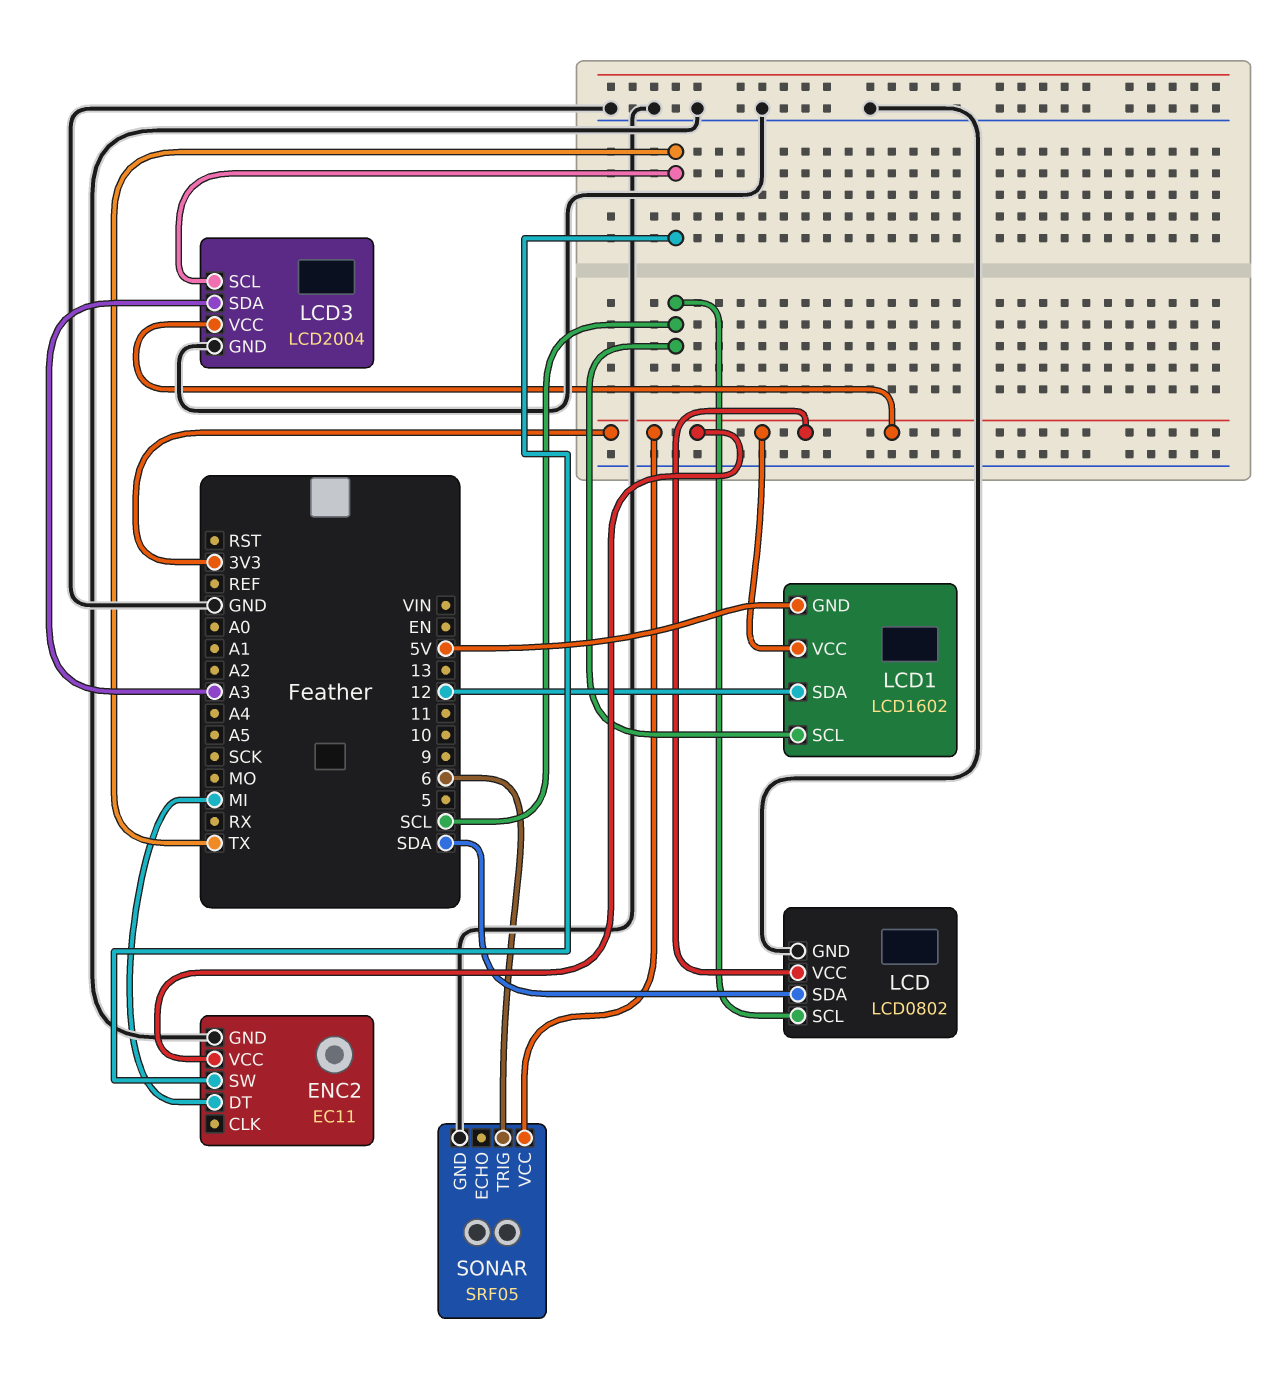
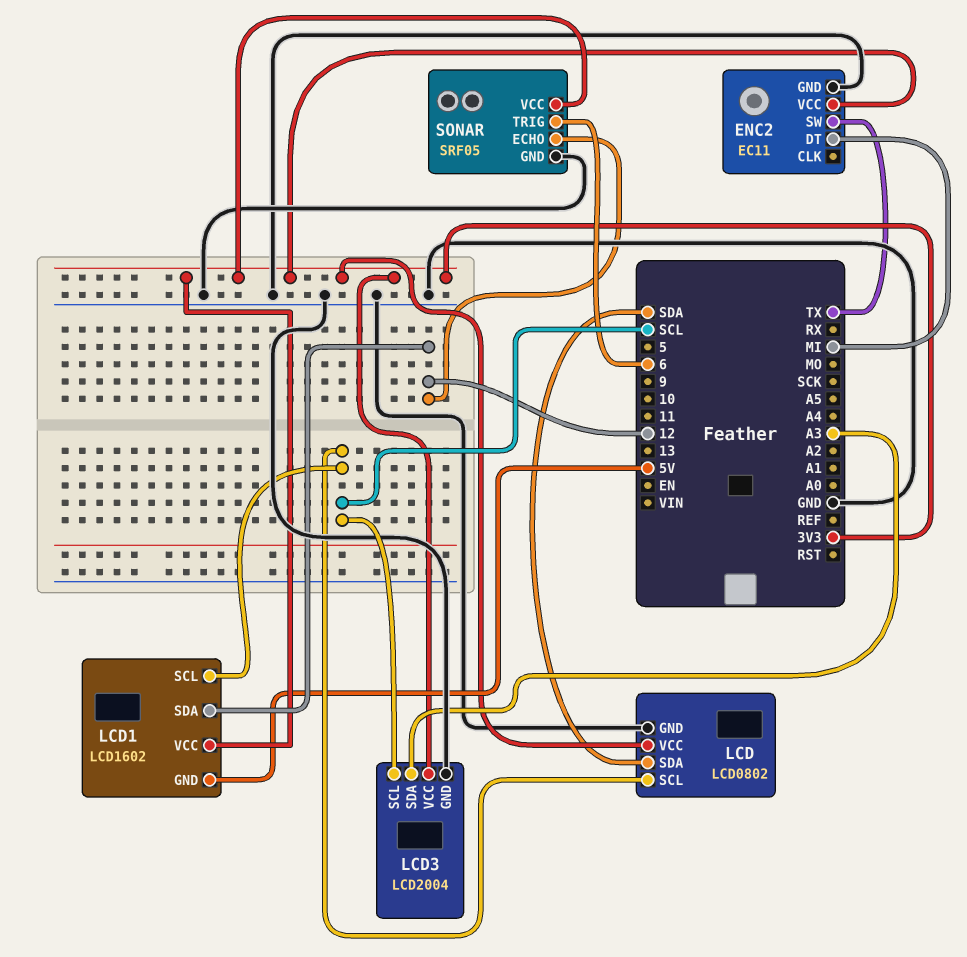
LCD3 pin SCL: TX -> SCL
SONAR pin ECHO: none -> 12

